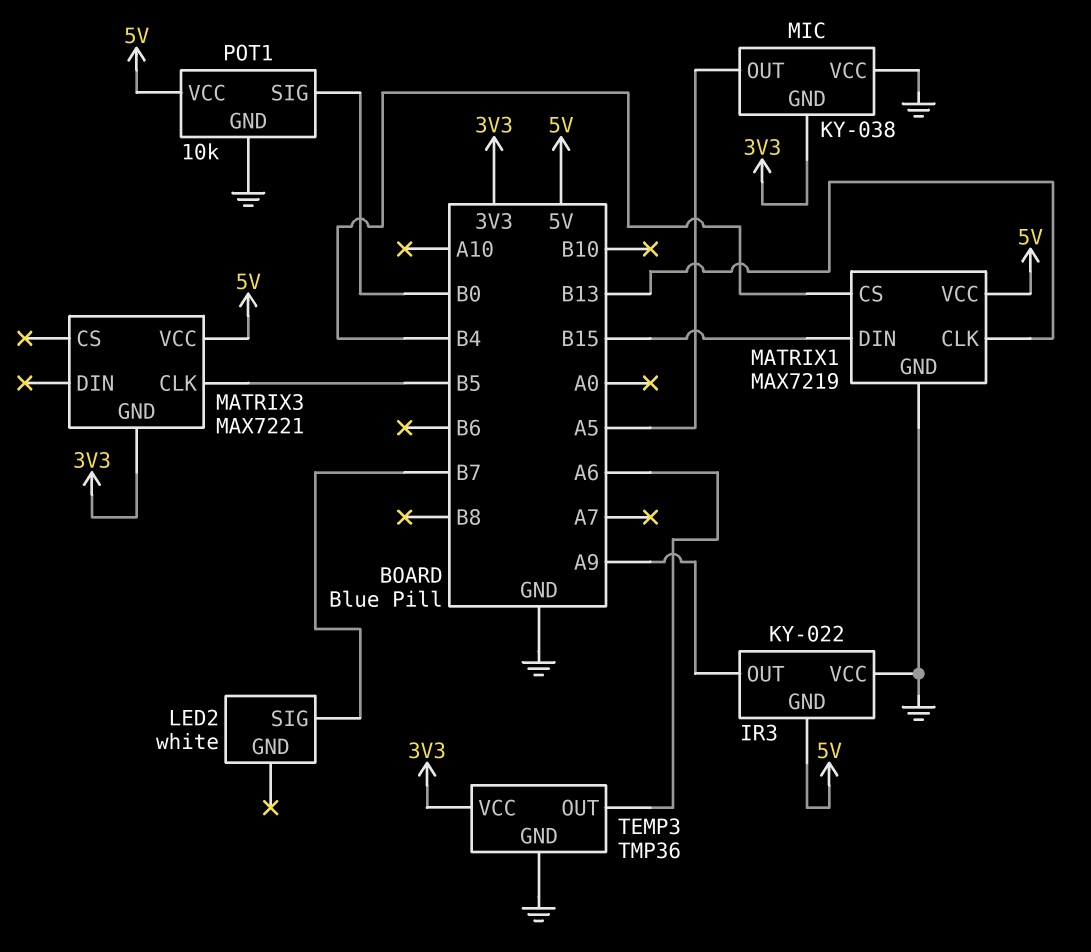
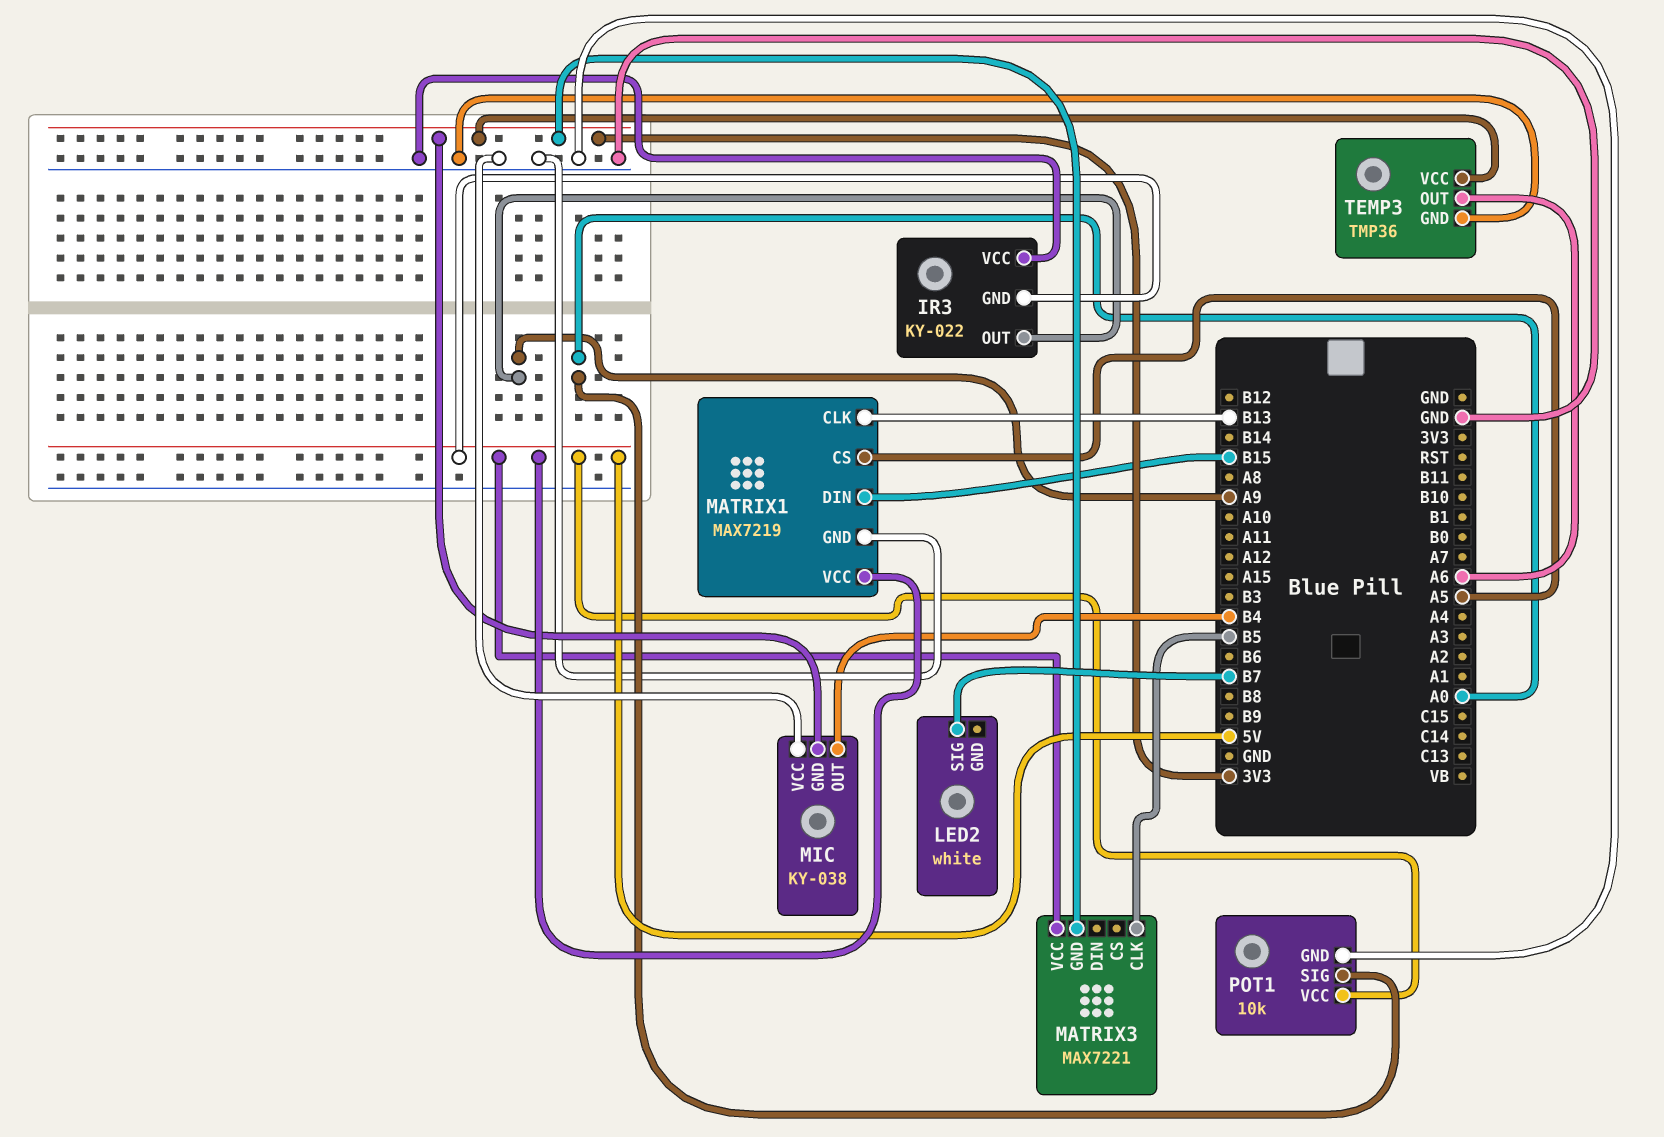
MATRIX1 pin CS: B4 -> A5
MIC pin OUT: A5 -> B4
POT1 pin SIG: B0 -> A0

